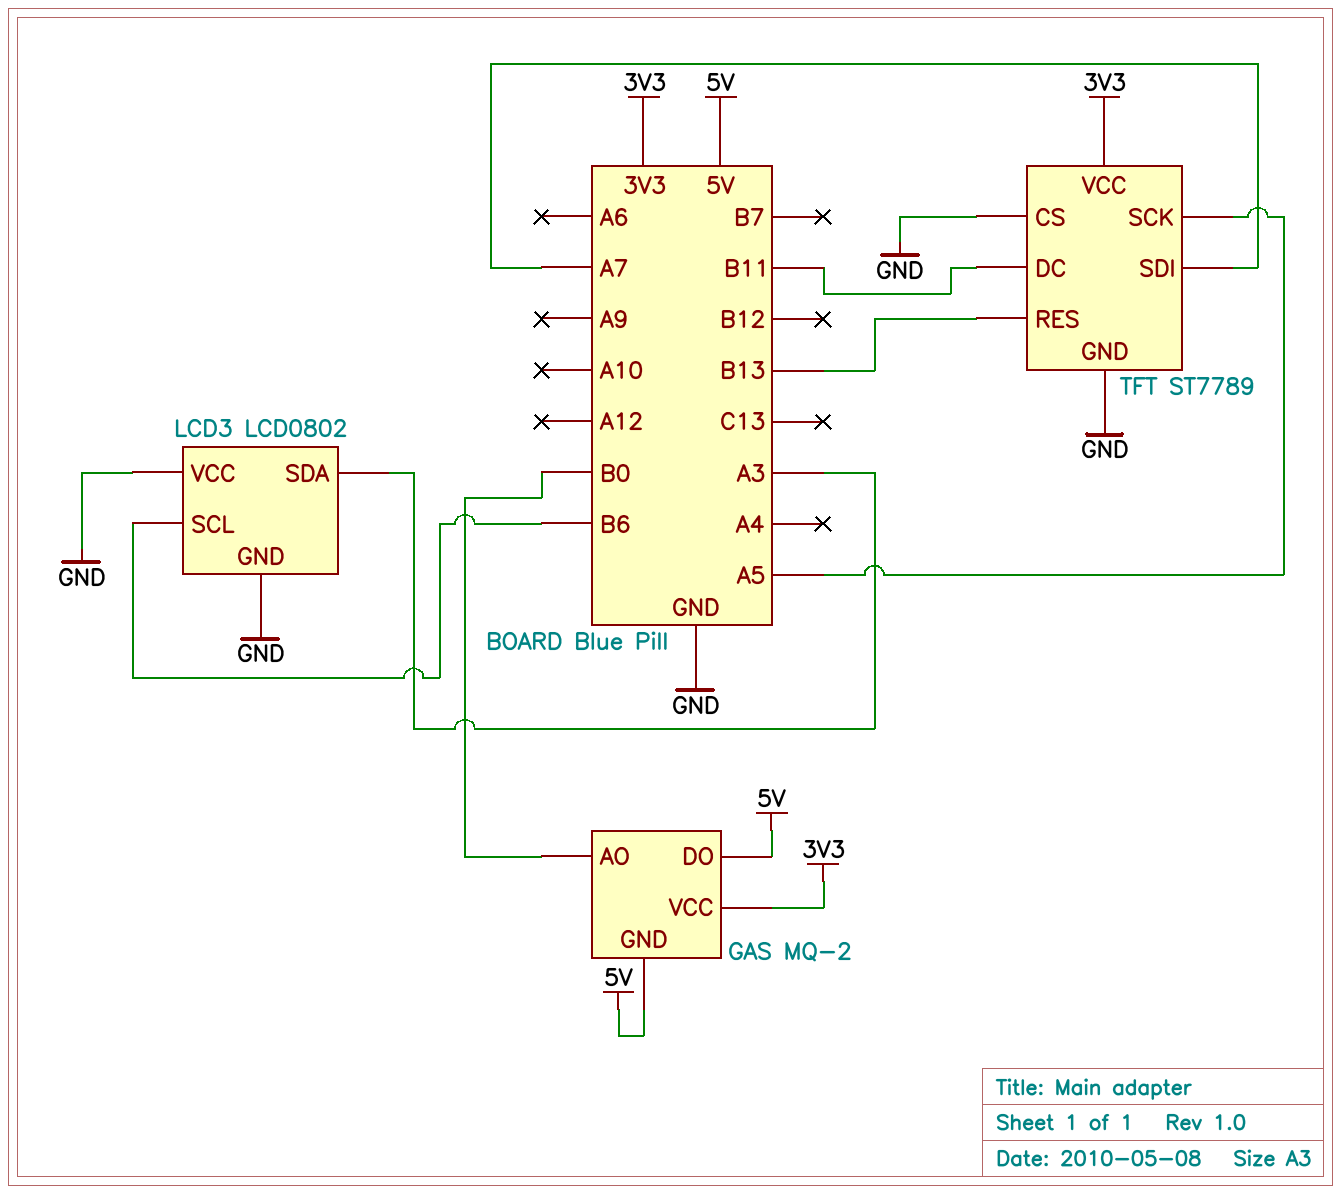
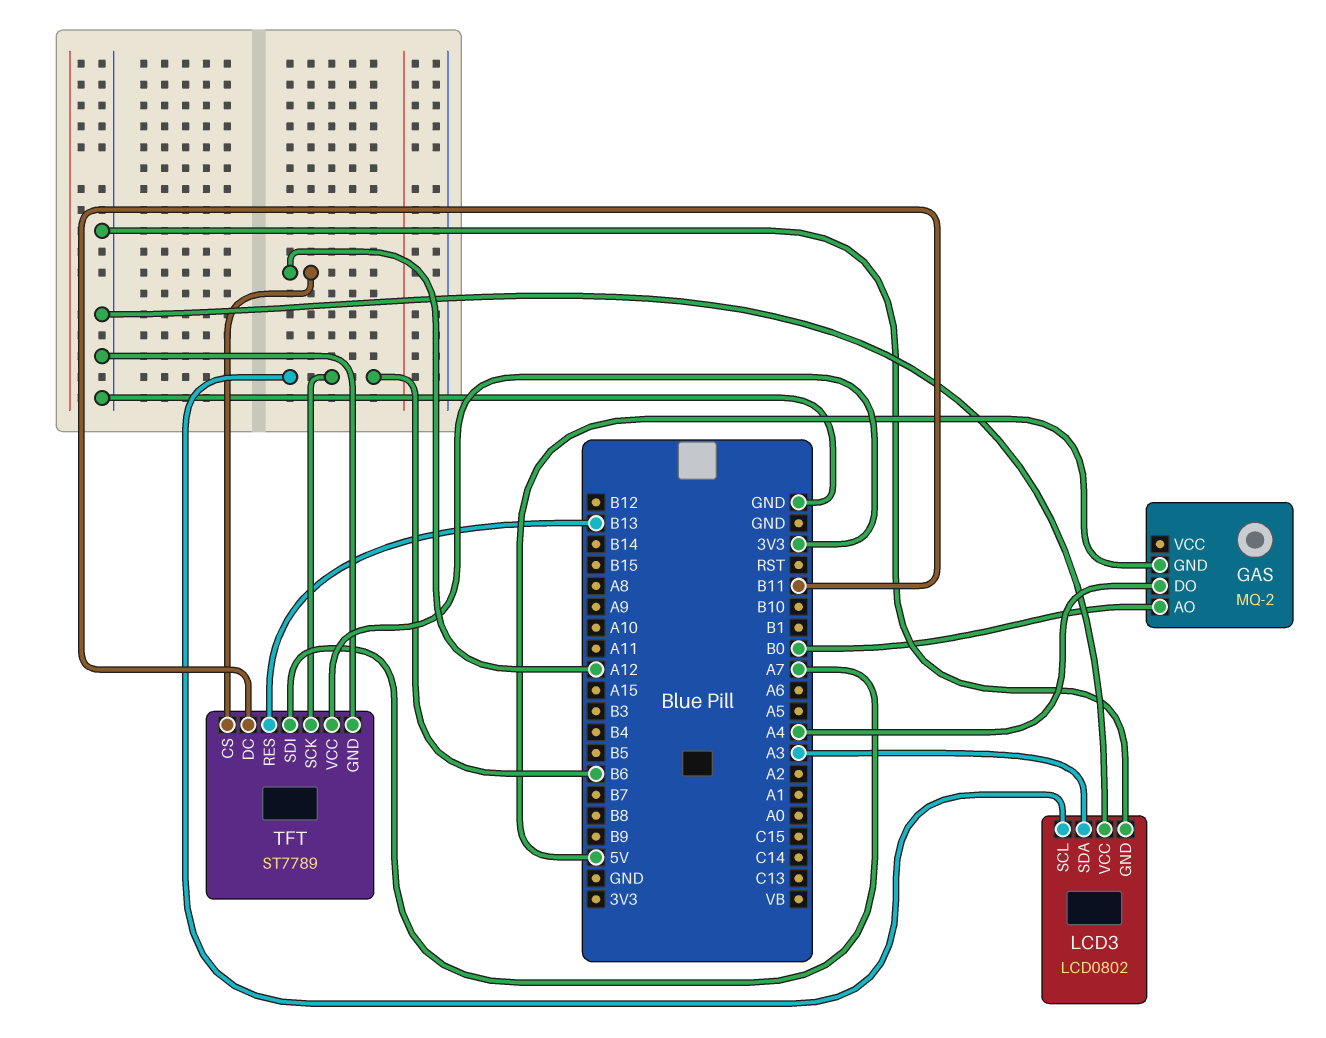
GAS pin DO: 5V -> A4
GAS pin VCC: 3V3 -> none
TFT pin CS: GND -> A12
TFT pin SCK: A5 -> B6

